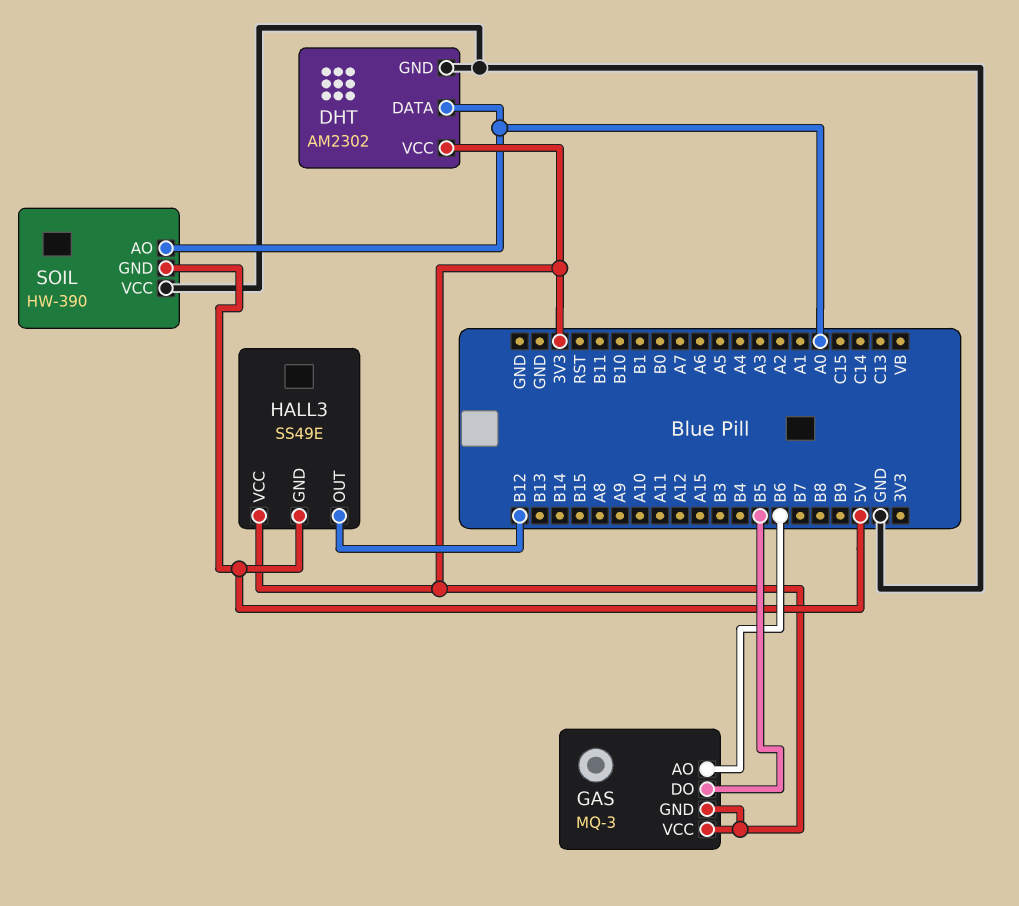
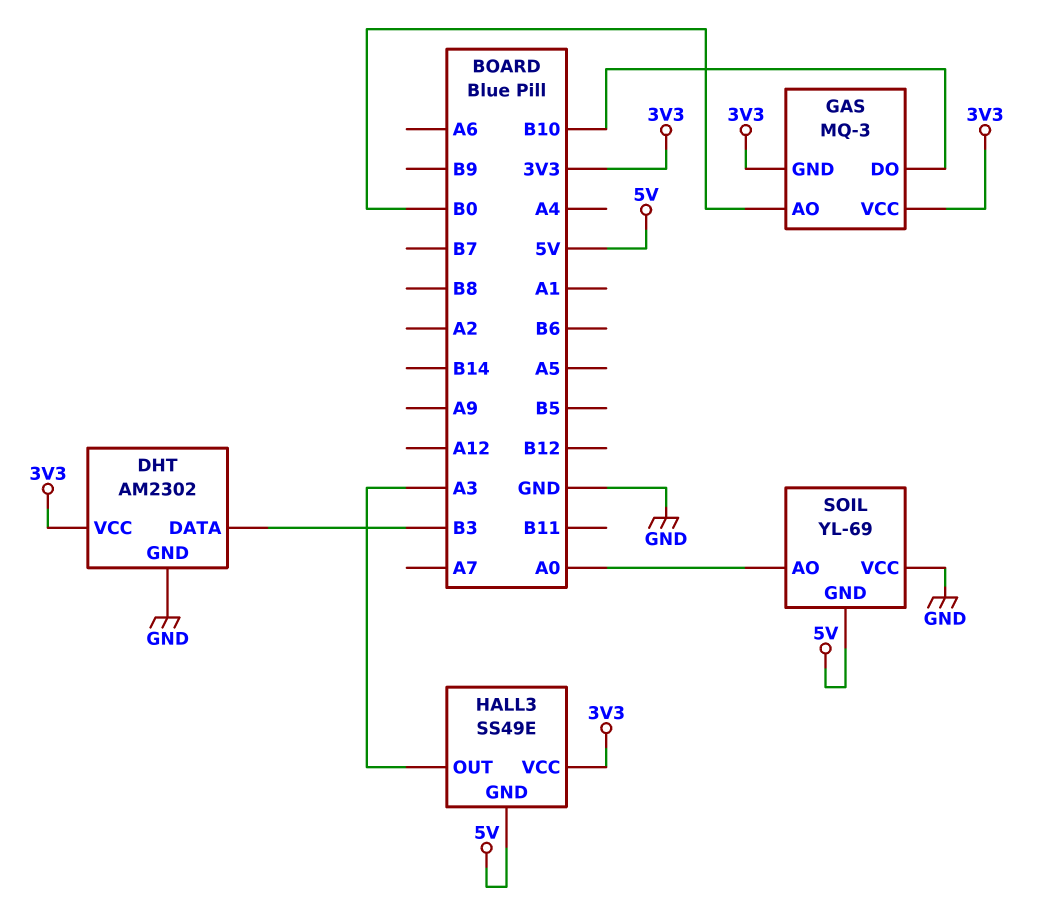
DHT pin DATA: A0 -> B3
GAS pin AO: B6 -> B0
GAS pin DO: B5 -> B10
HALL3 pin OUT: B12 -> A3
SOIL: HW-390 -> YL-69

